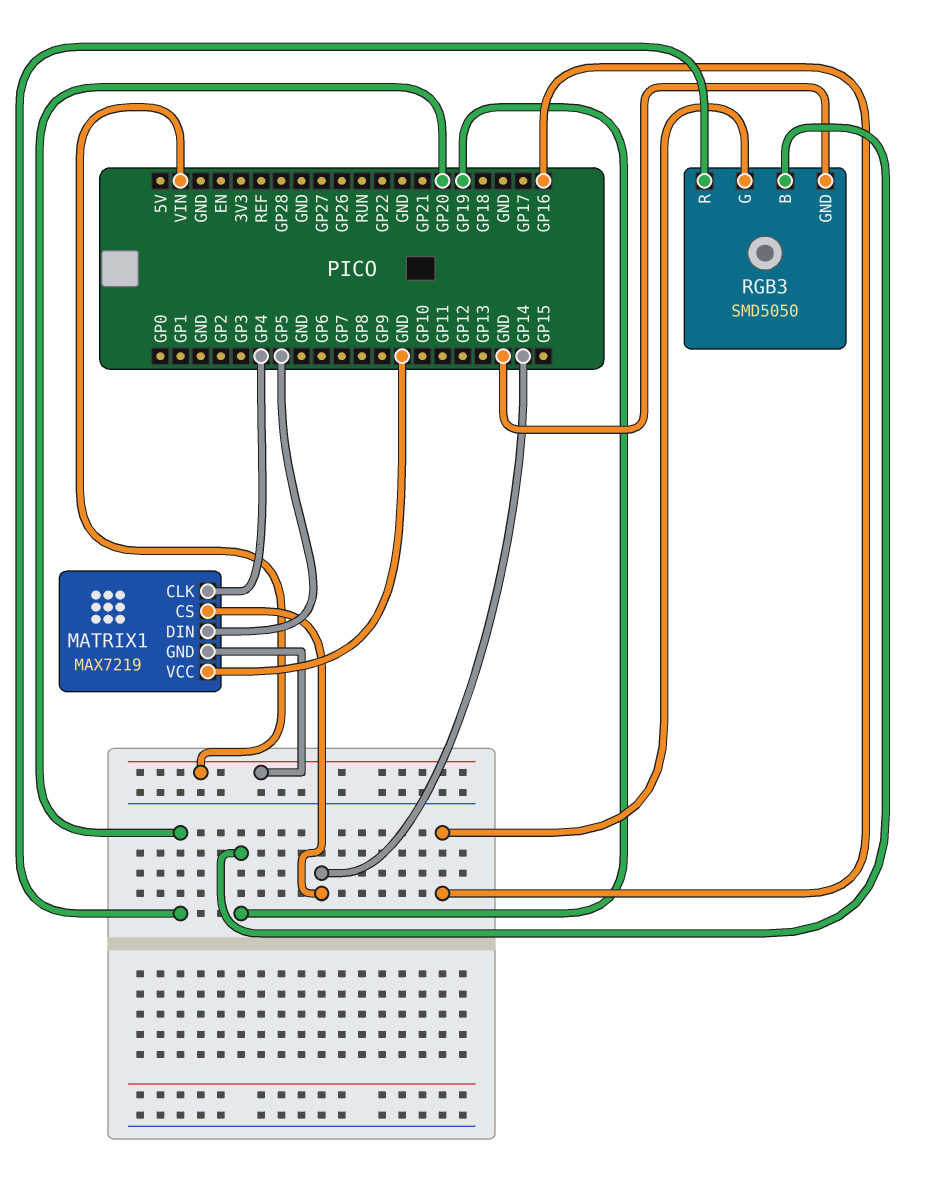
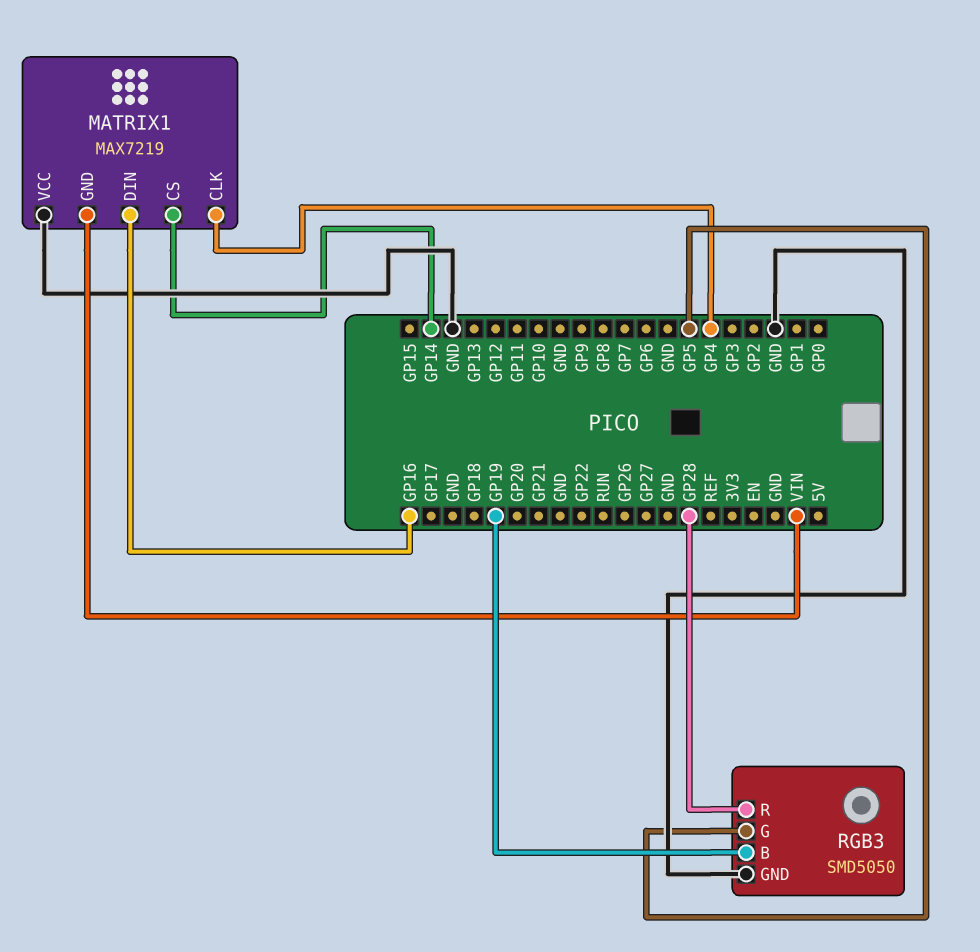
MATRIX1 pin DIN: GP5 -> GP16
RGB3 pin G: GP16 -> GP5
RGB3 pin R: GP20 -> GP28

